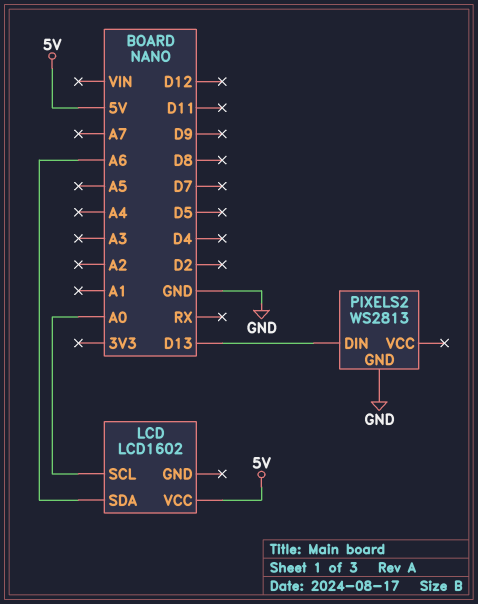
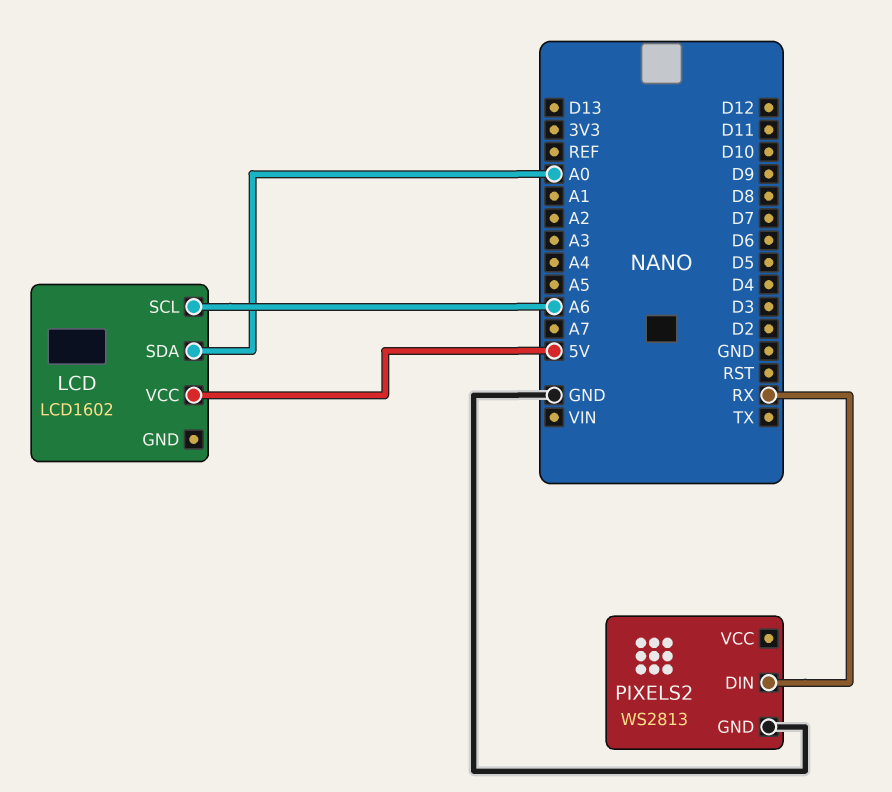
LCD pin SCL: A0 -> A6
LCD pin SDA: A6 -> A0
PIXELS2 pin DIN: D13 -> RX

